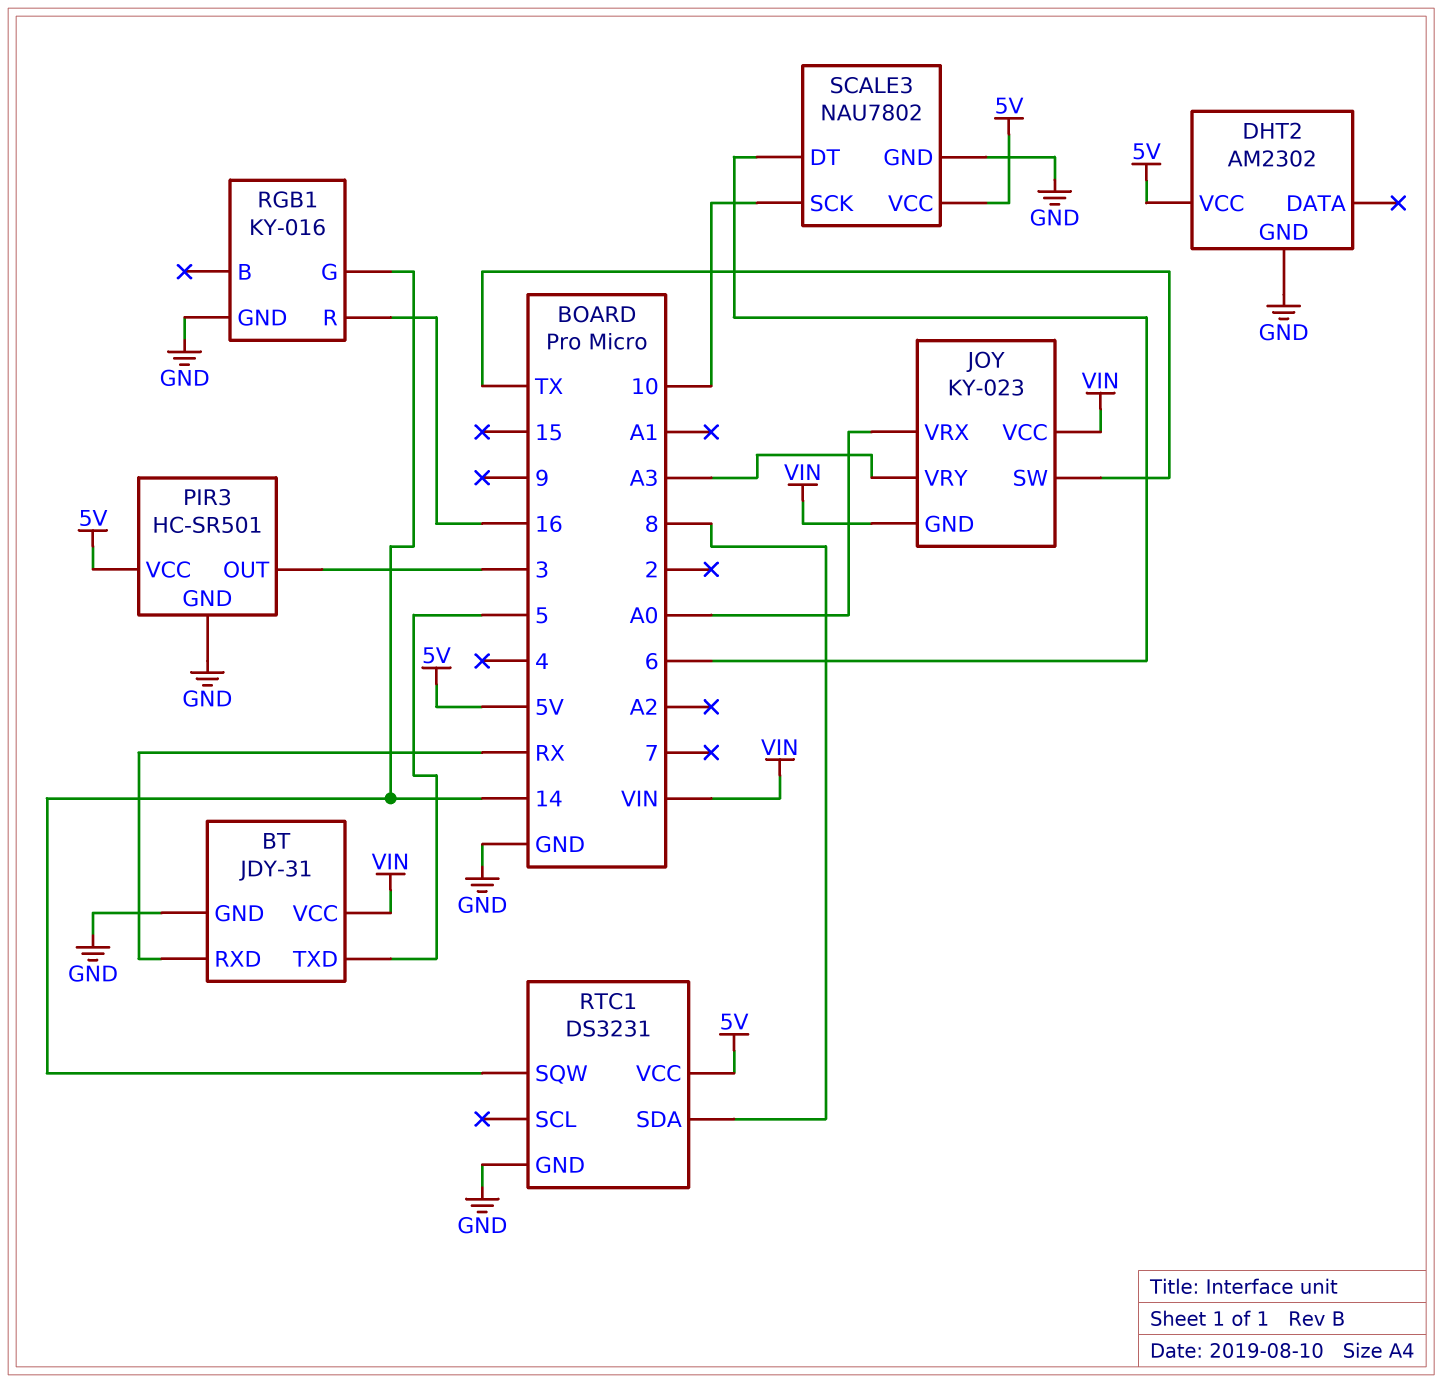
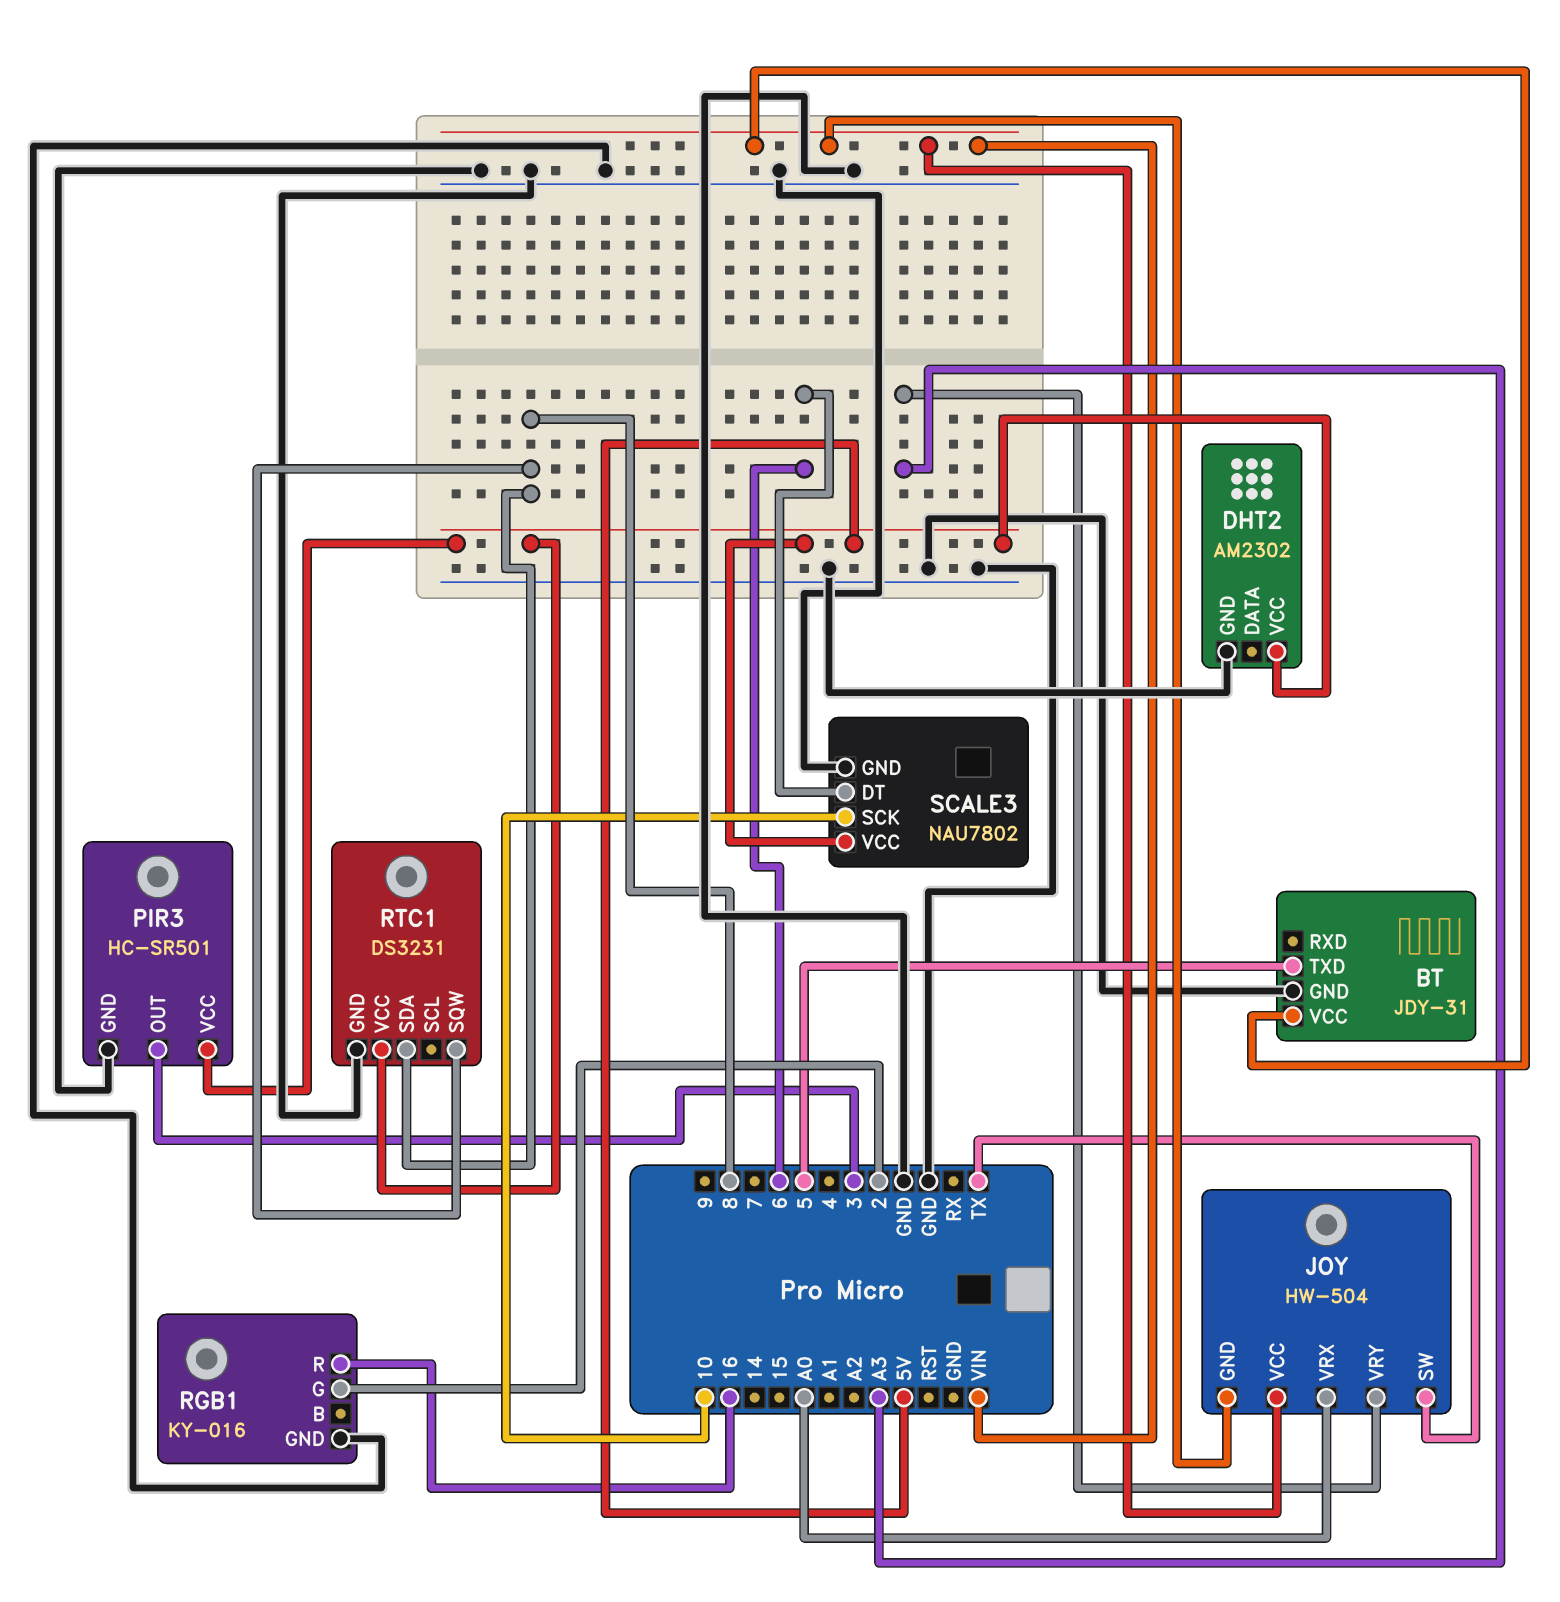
BT pin RXD: RX -> none
JOY: KY-023 -> HW-504
RGB1 pin G: 14 -> 2
RTC1 pin SQW: 14 -> 8

